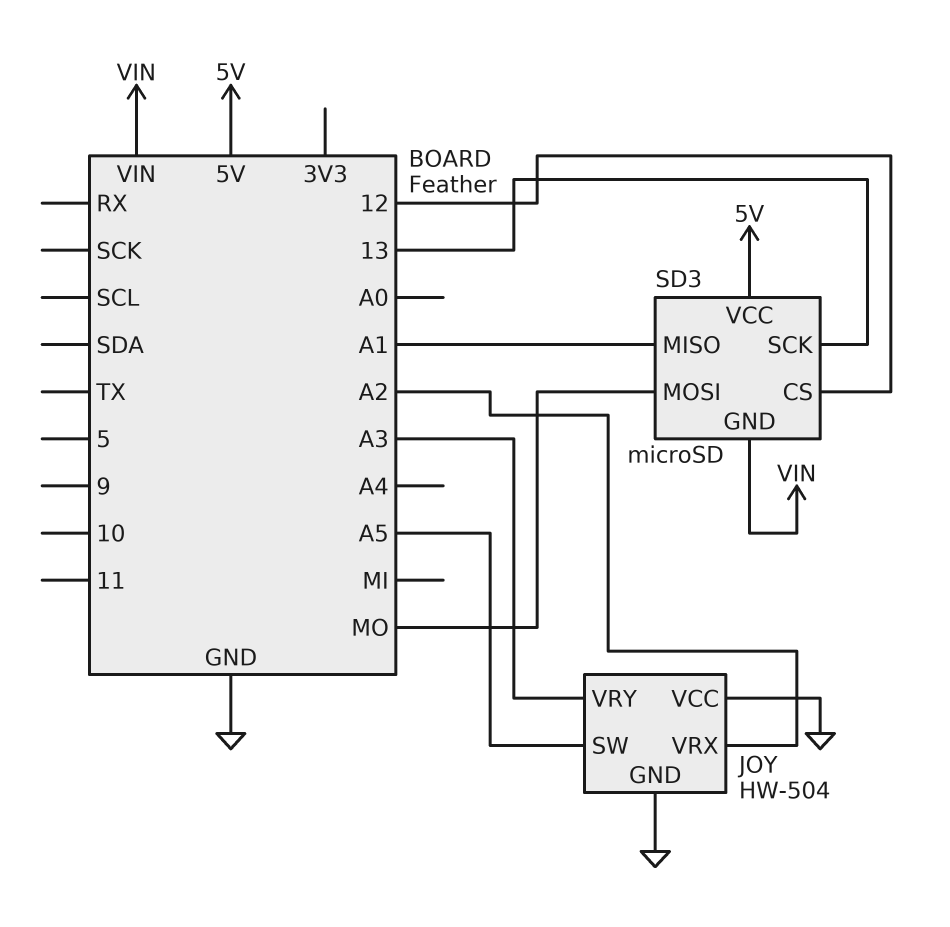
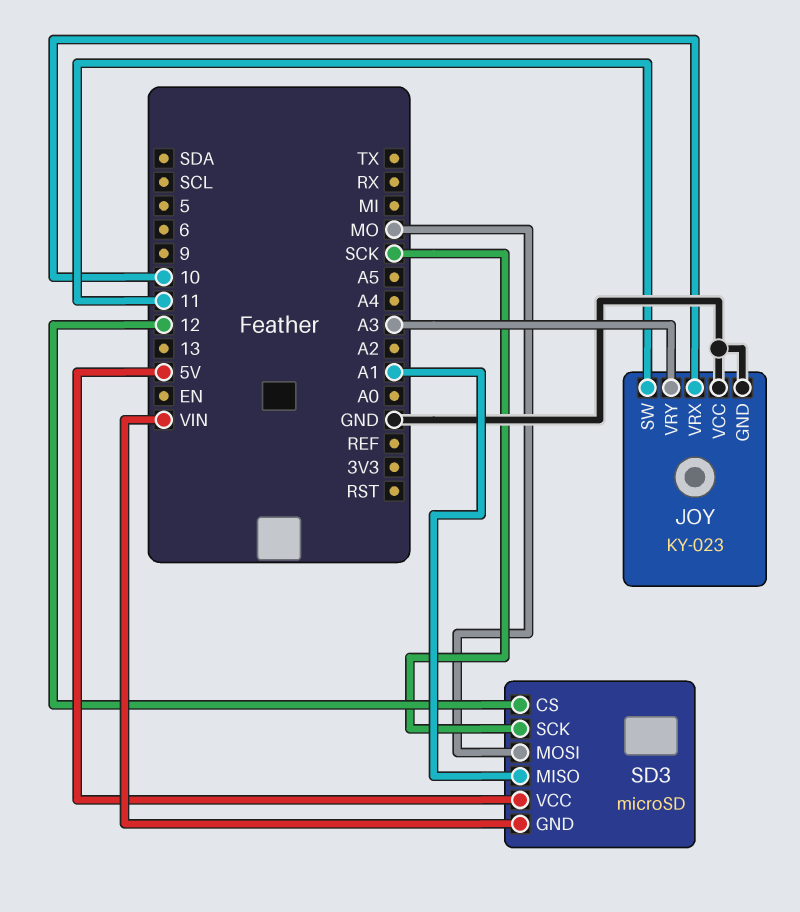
JOY: HW-504 -> KY-023
JOY pin SW: A5 -> 11
JOY pin VRX: A2 -> 10
SD3 pin SCK: 13 -> SCK

